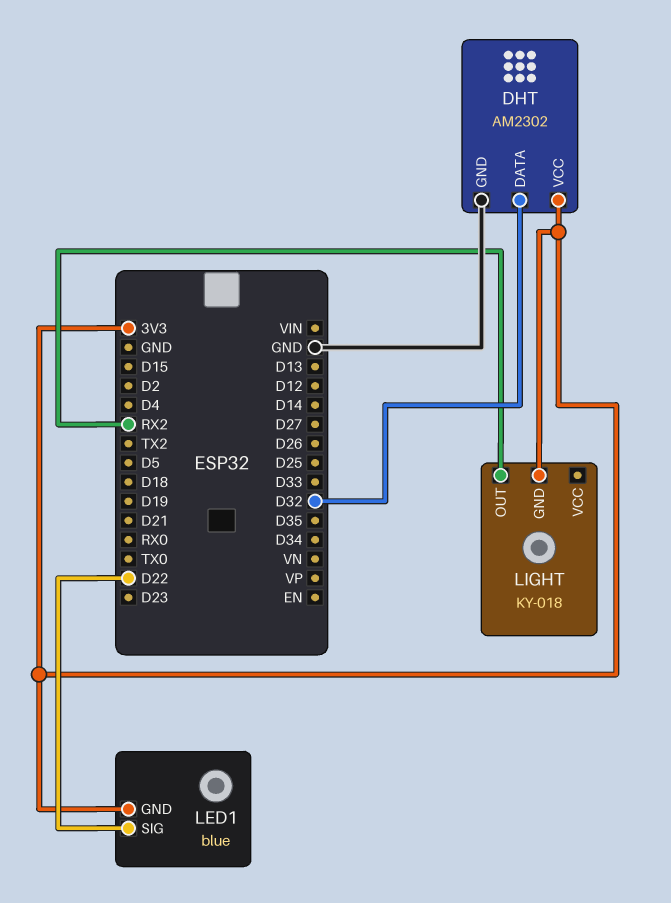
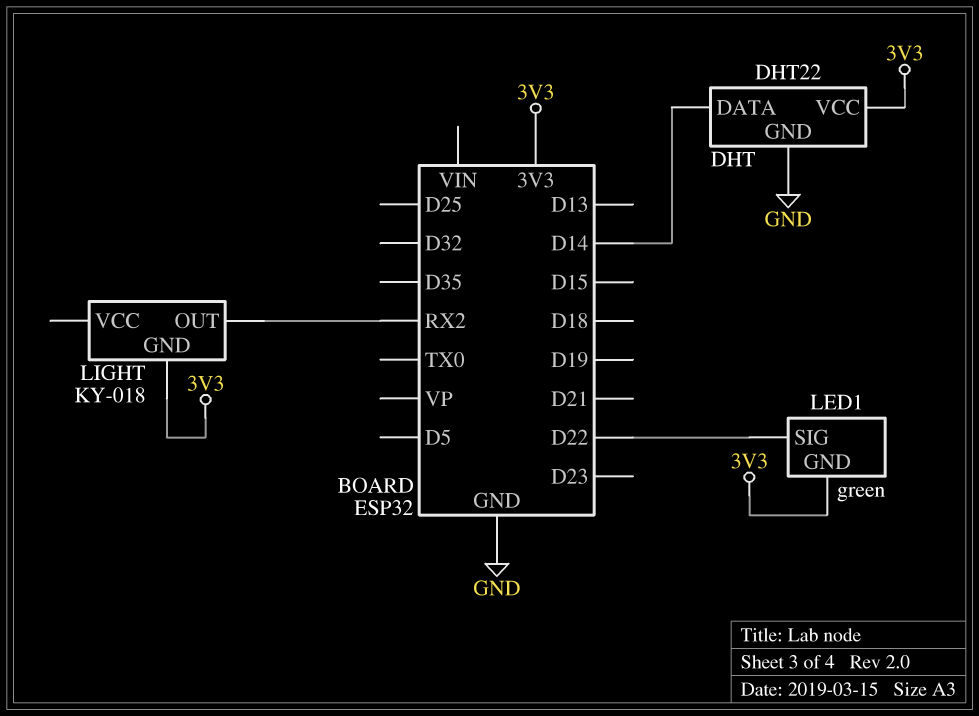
DHT: AM2302 -> DHT22
DHT pin DATA: D32 -> D14
LED1: blue -> green

